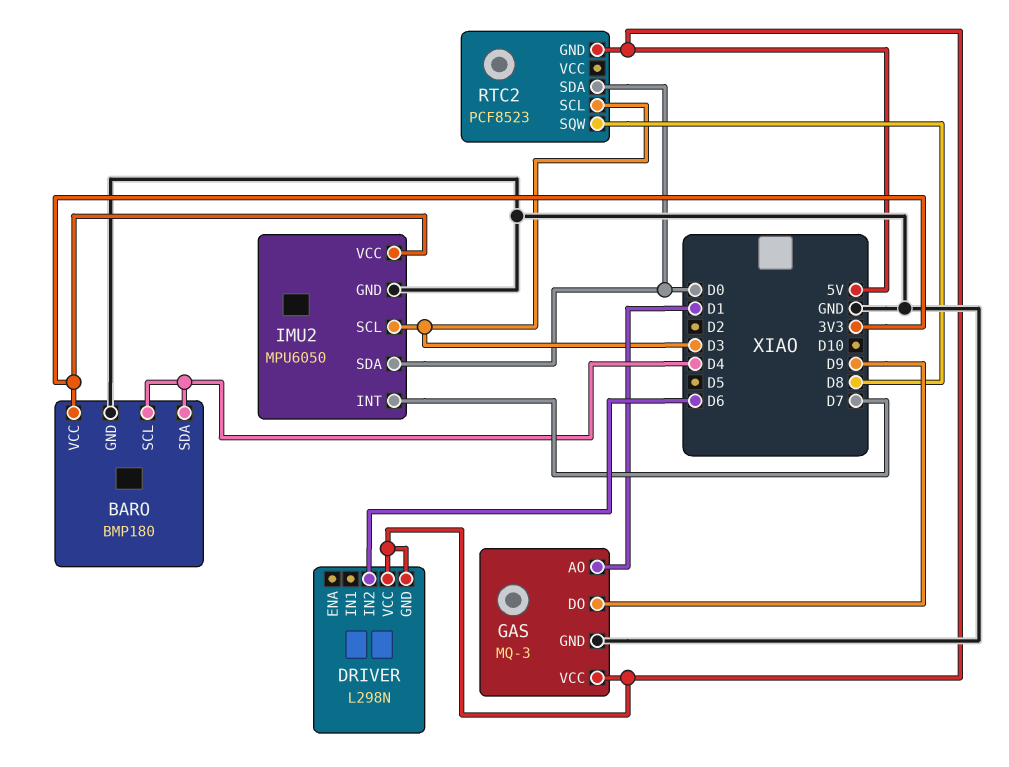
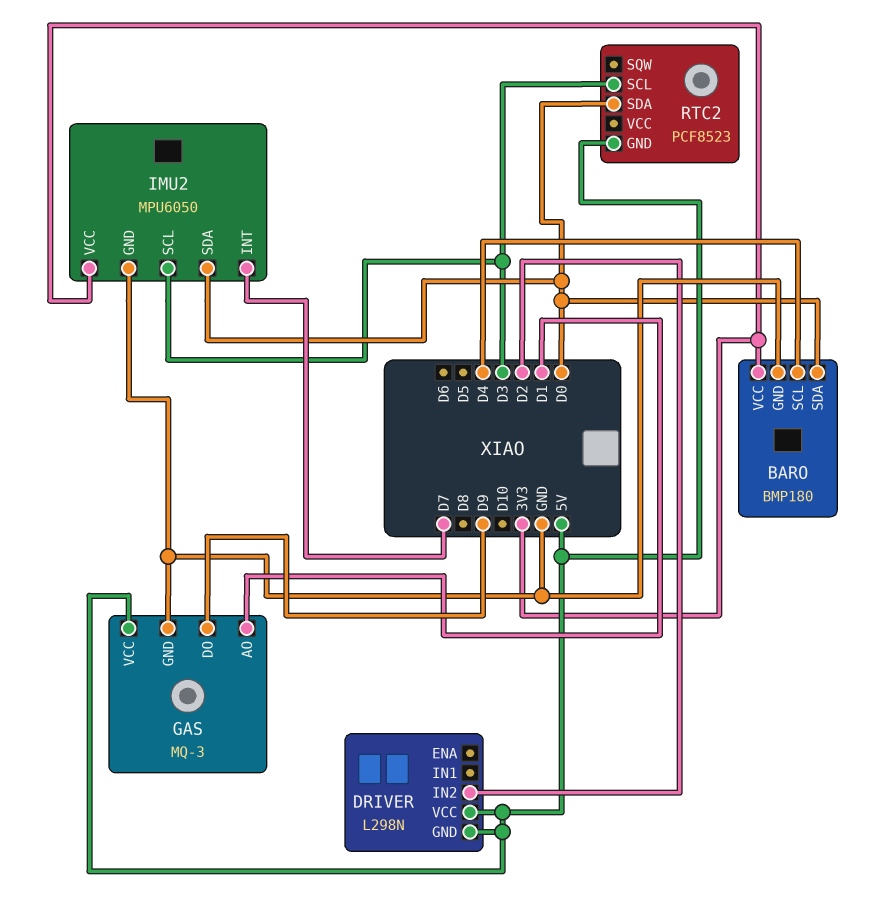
BARO pin SDA: D4 -> D0
DRIVER pin IN2: D6 -> D2
RTC2 pin SQW: D8 -> none

